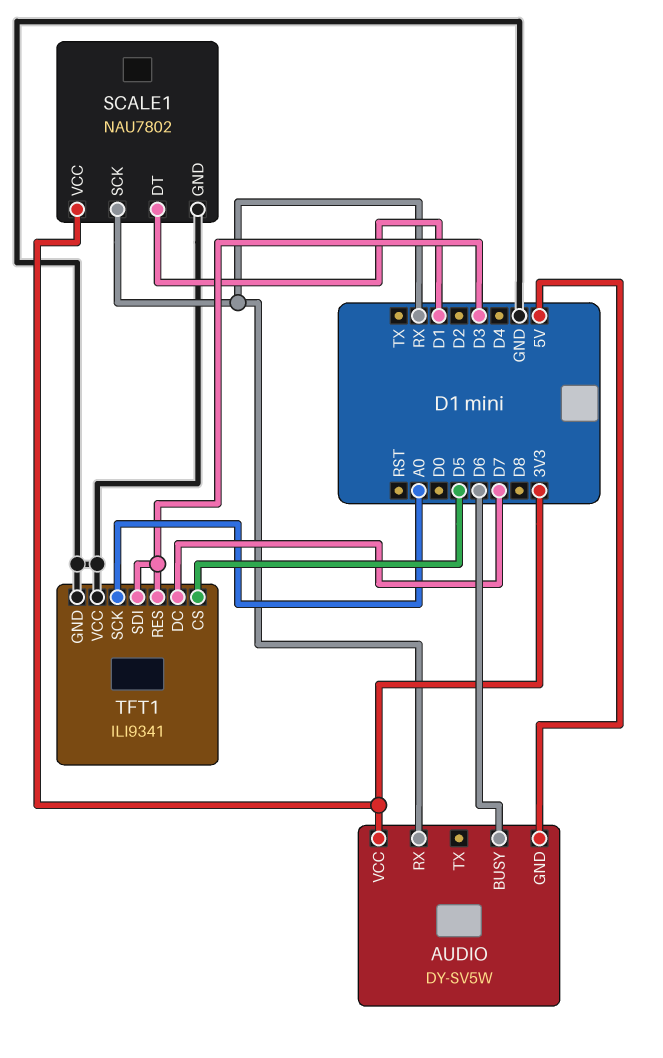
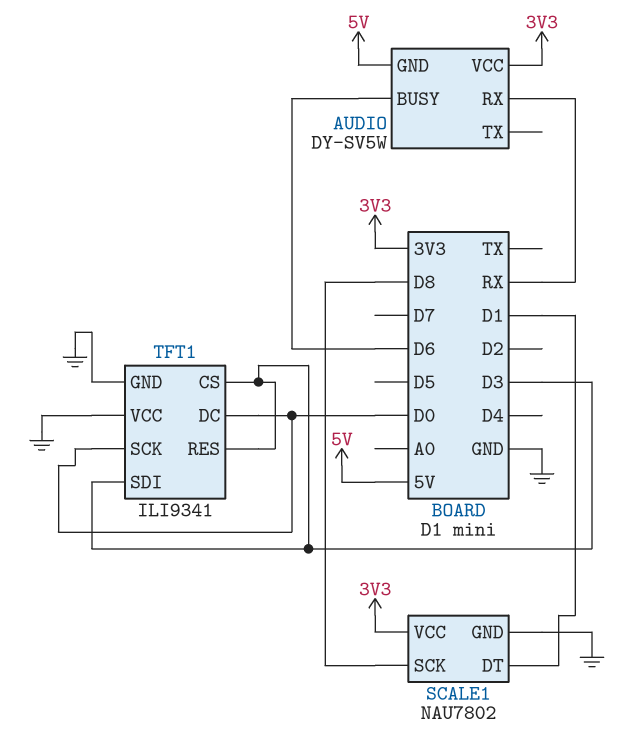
SCALE1 pin SCK: RX -> D8
TFT1 pin CS: D5 -> D3
TFT1 pin DC: D7 -> D0
TFT1 pin SCK: A0 -> D0

